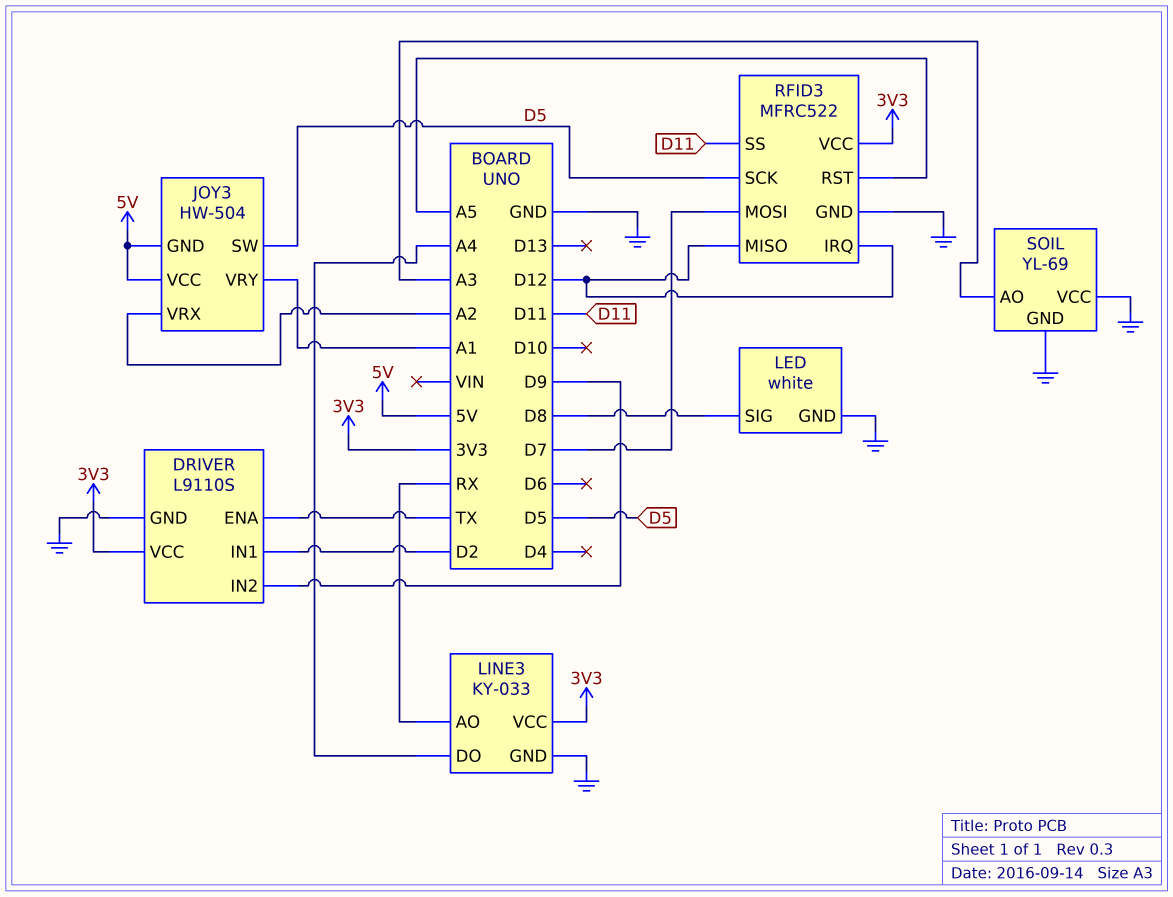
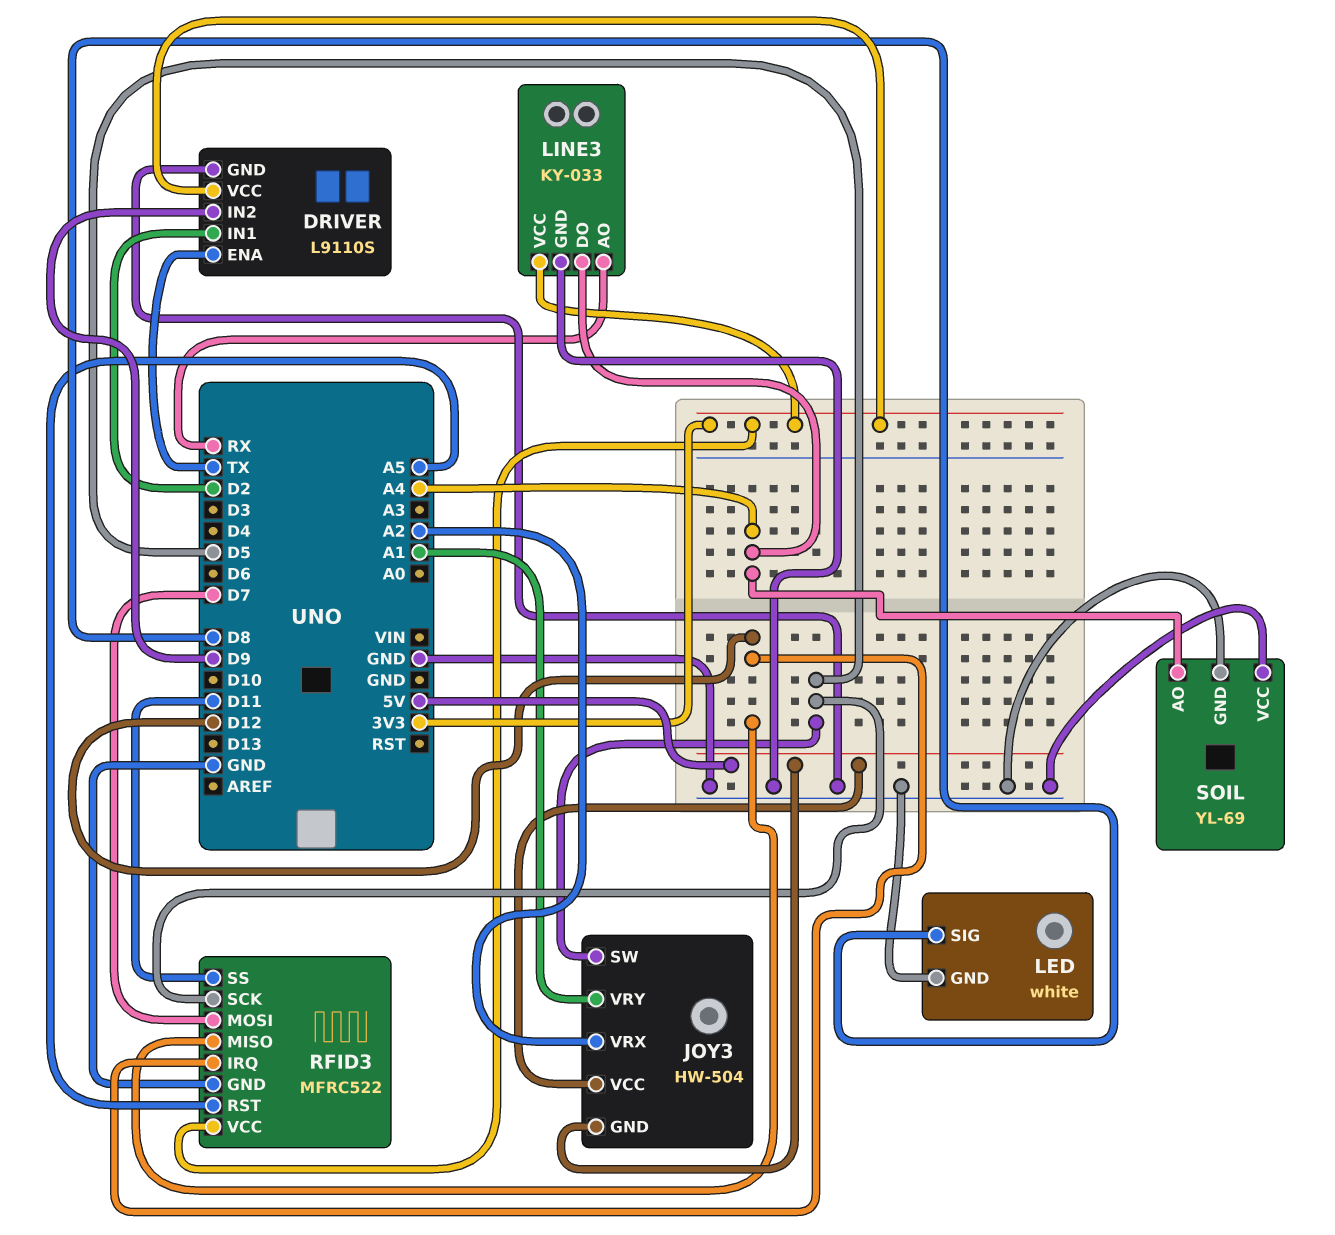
SOIL pin AO: A3 -> A4

